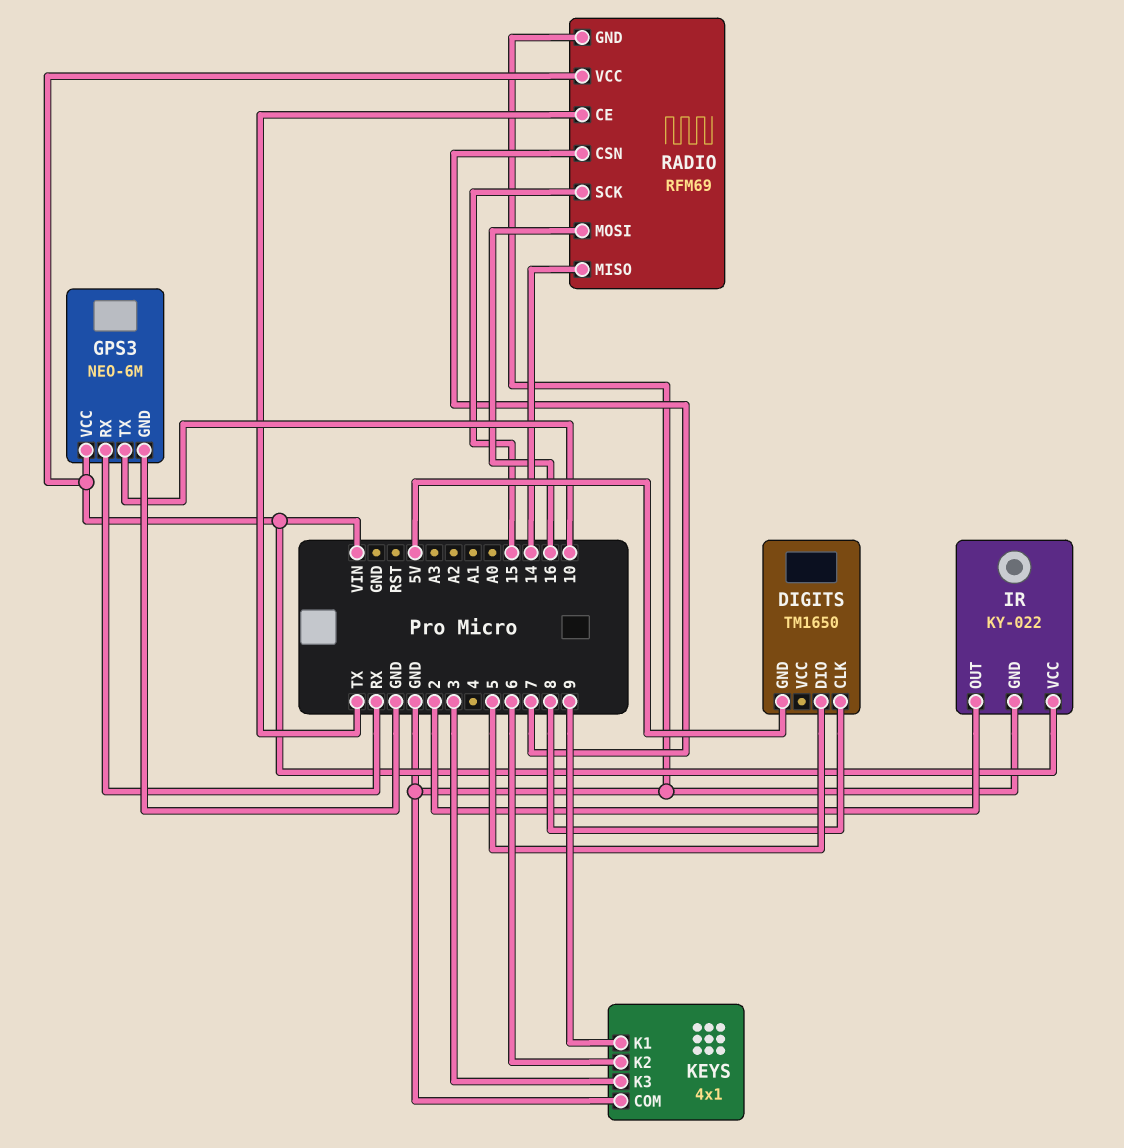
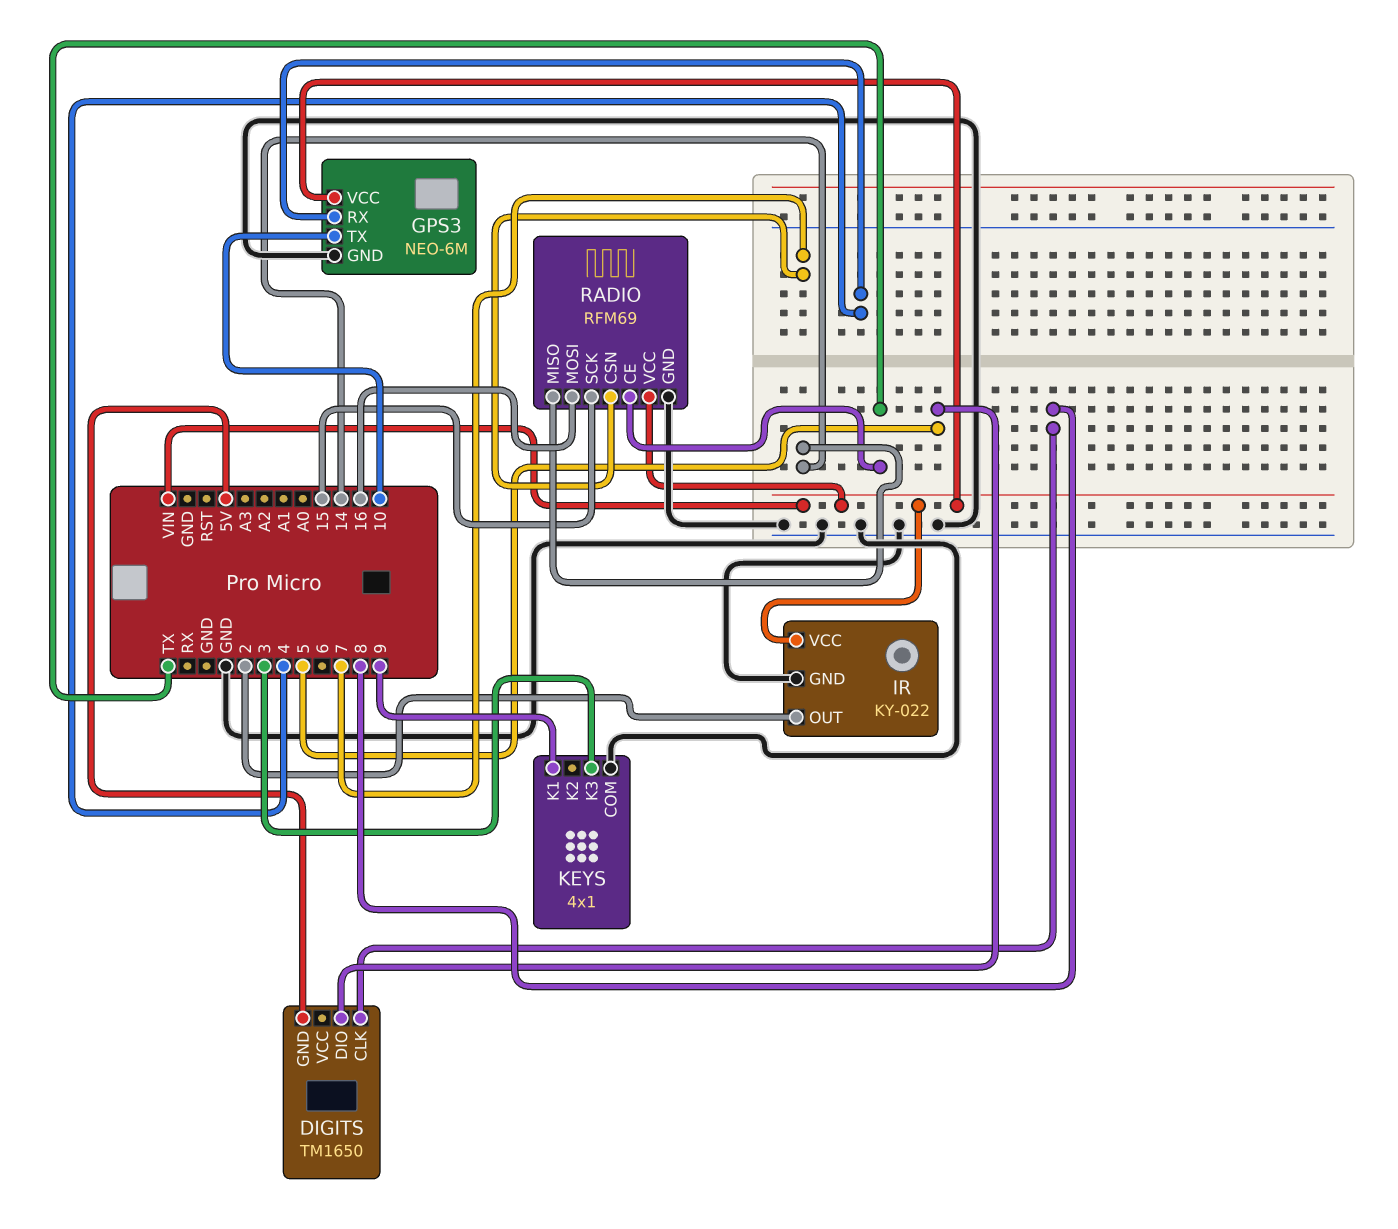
GPS3 pin RX: RX -> 4
KEYS pin K2: 6 -> none

